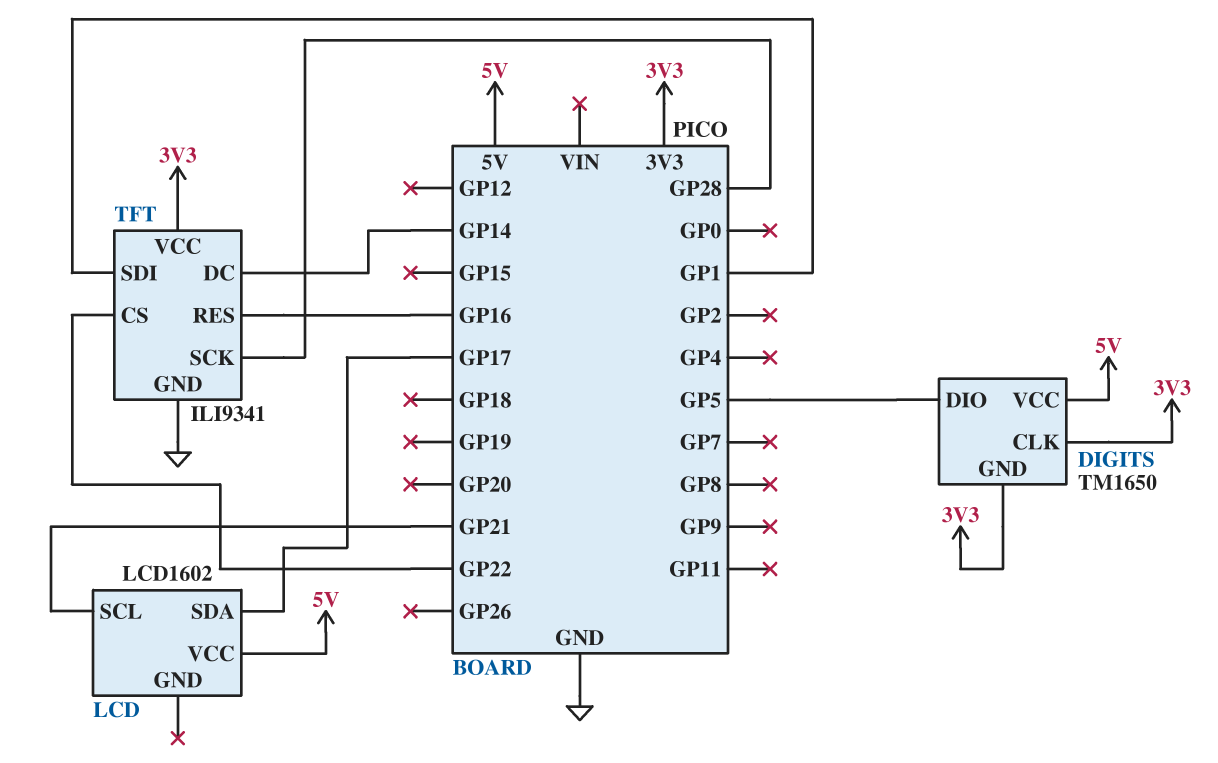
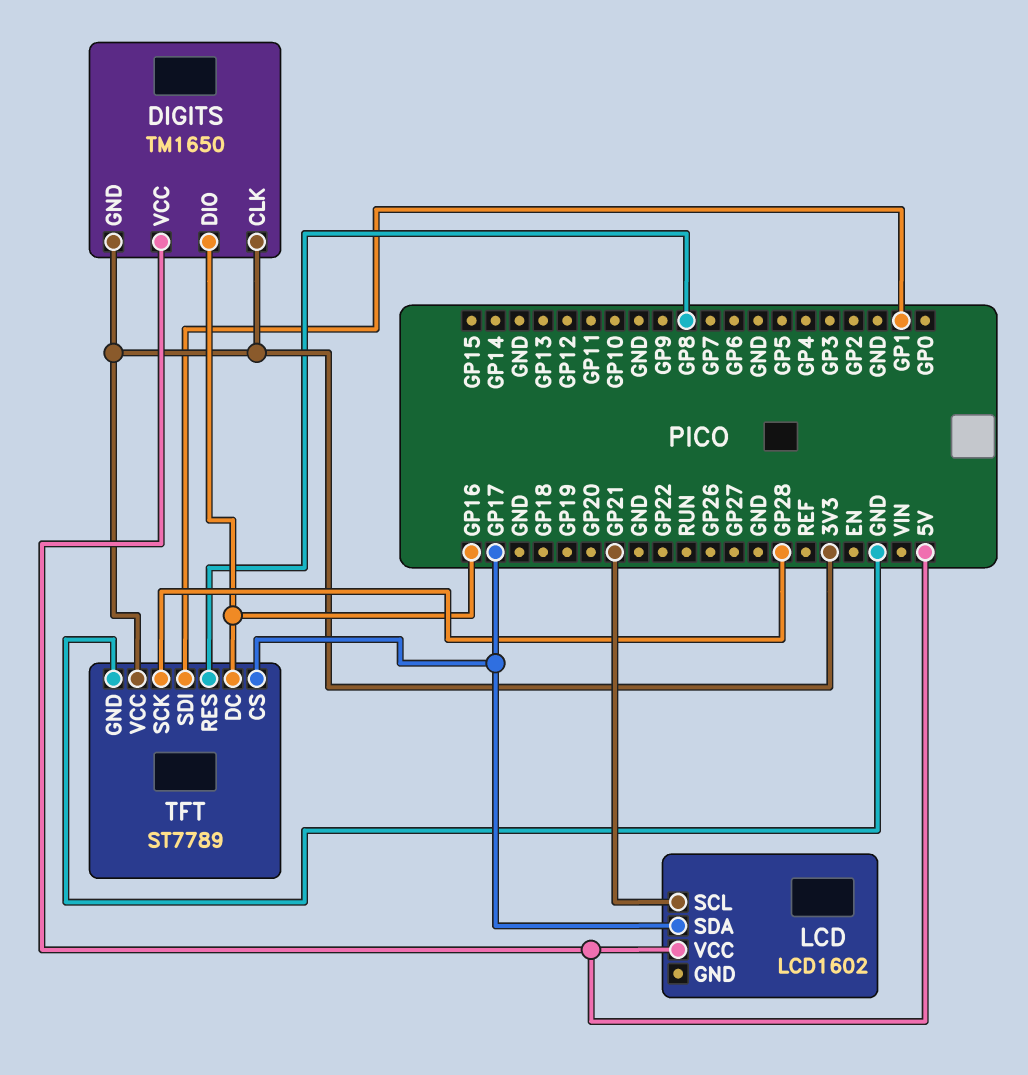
DIGITS pin DIO: GP5 -> GP16
TFT: ILI9341 -> ST7789
TFT pin CS: GP22 -> GP17
TFT pin DC: GP14 -> GP16
TFT pin RES: GP16 -> GP8

